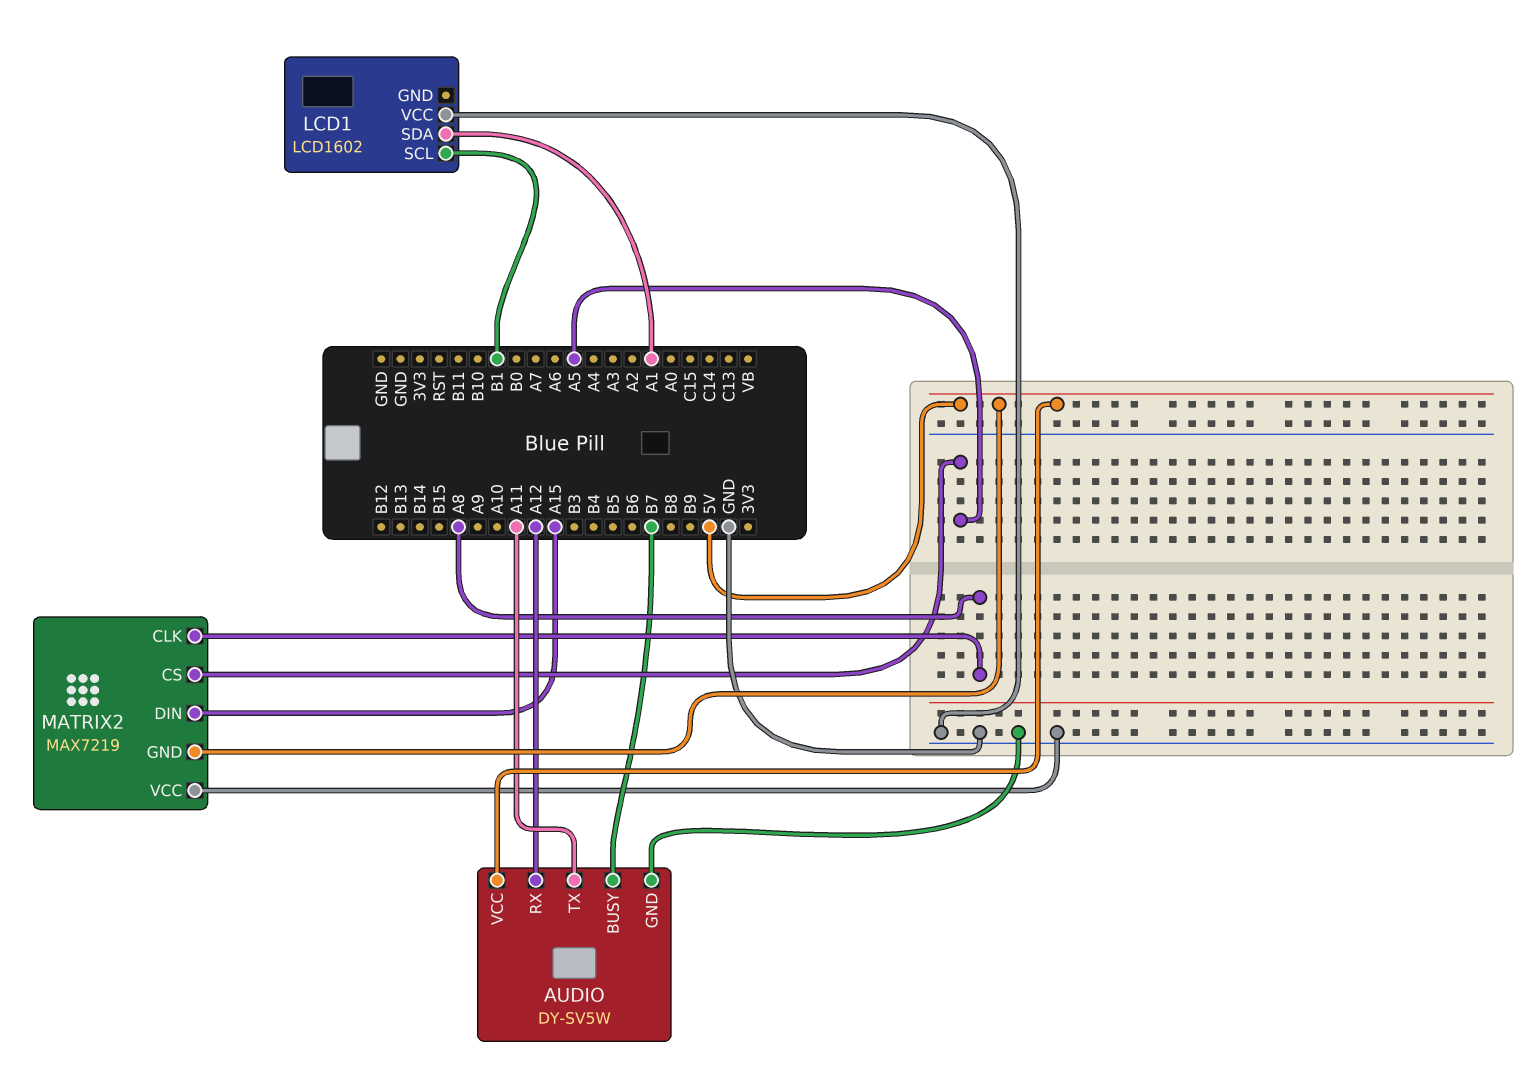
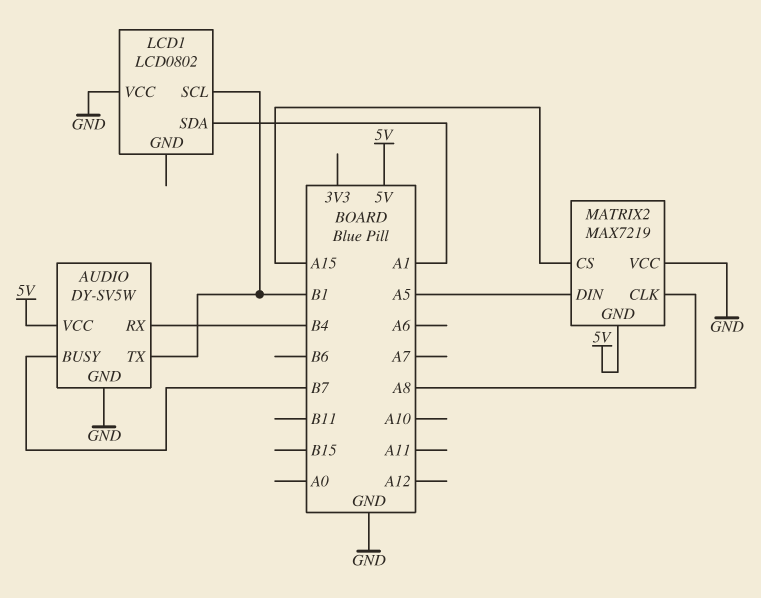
AUDIO pin RX: A12 -> B4
AUDIO pin TX: A11 -> B1
LCD1: LCD1602 -> LCD0802
MATRIX2 pin CS: A5 -> A15
MATRIX2 pin DIN: A15 -> A5

